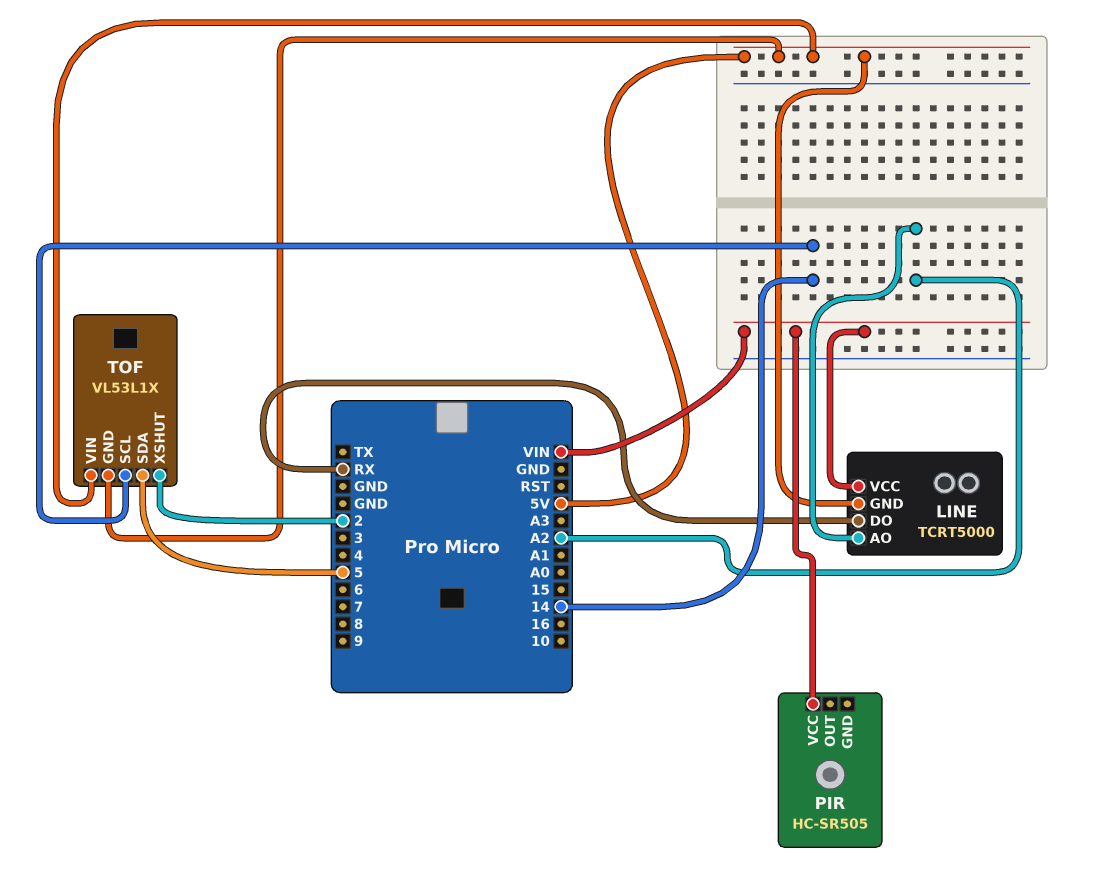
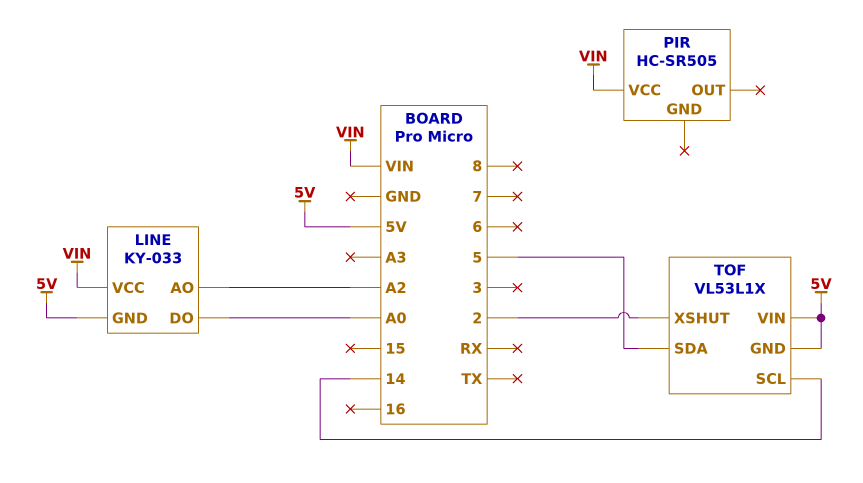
LINE: TCRT5000 -> KY-033
LINE pin DO: RX -> A0

